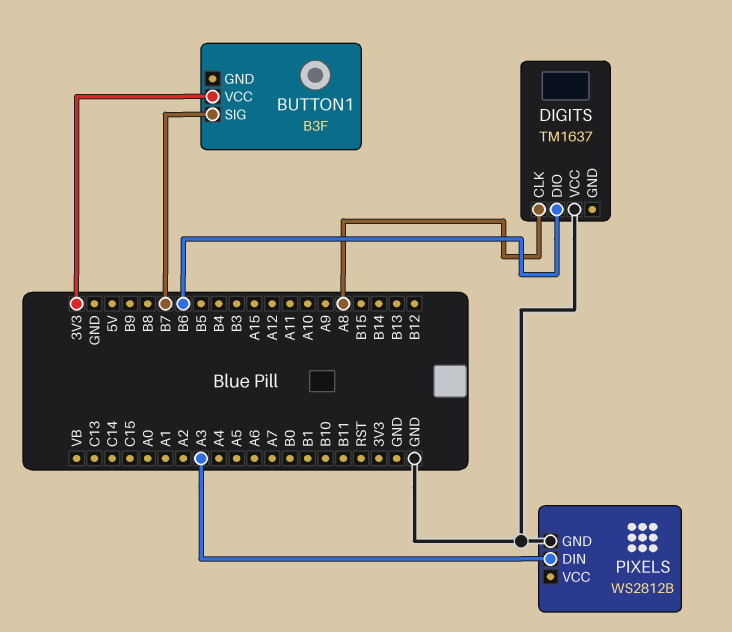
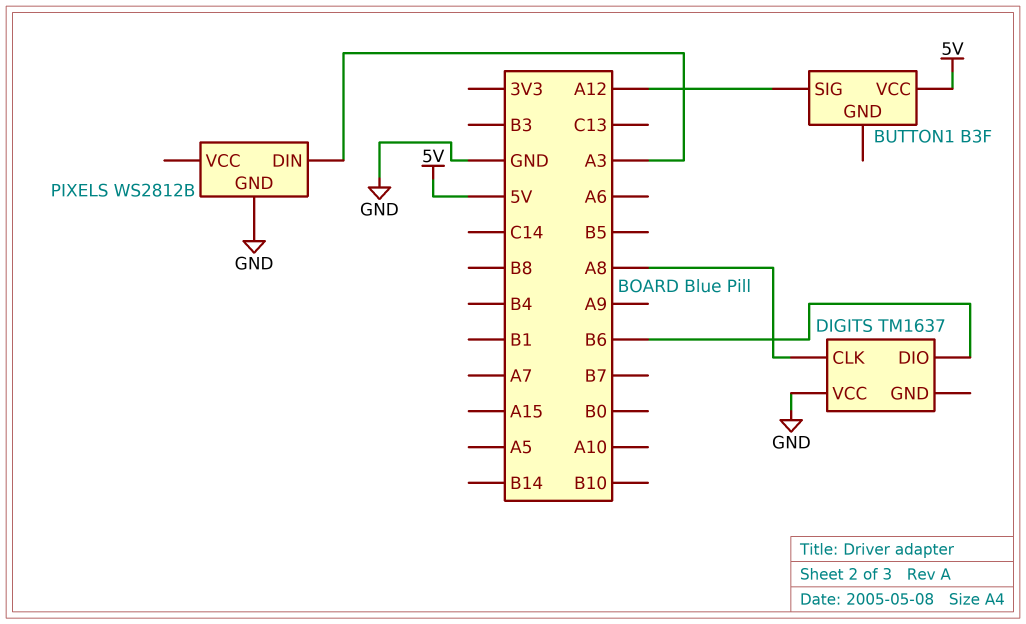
BUTTON1 pin SIG: B7 -> A12
BUTTON1 pin VCC: 3V3 -> 5V

